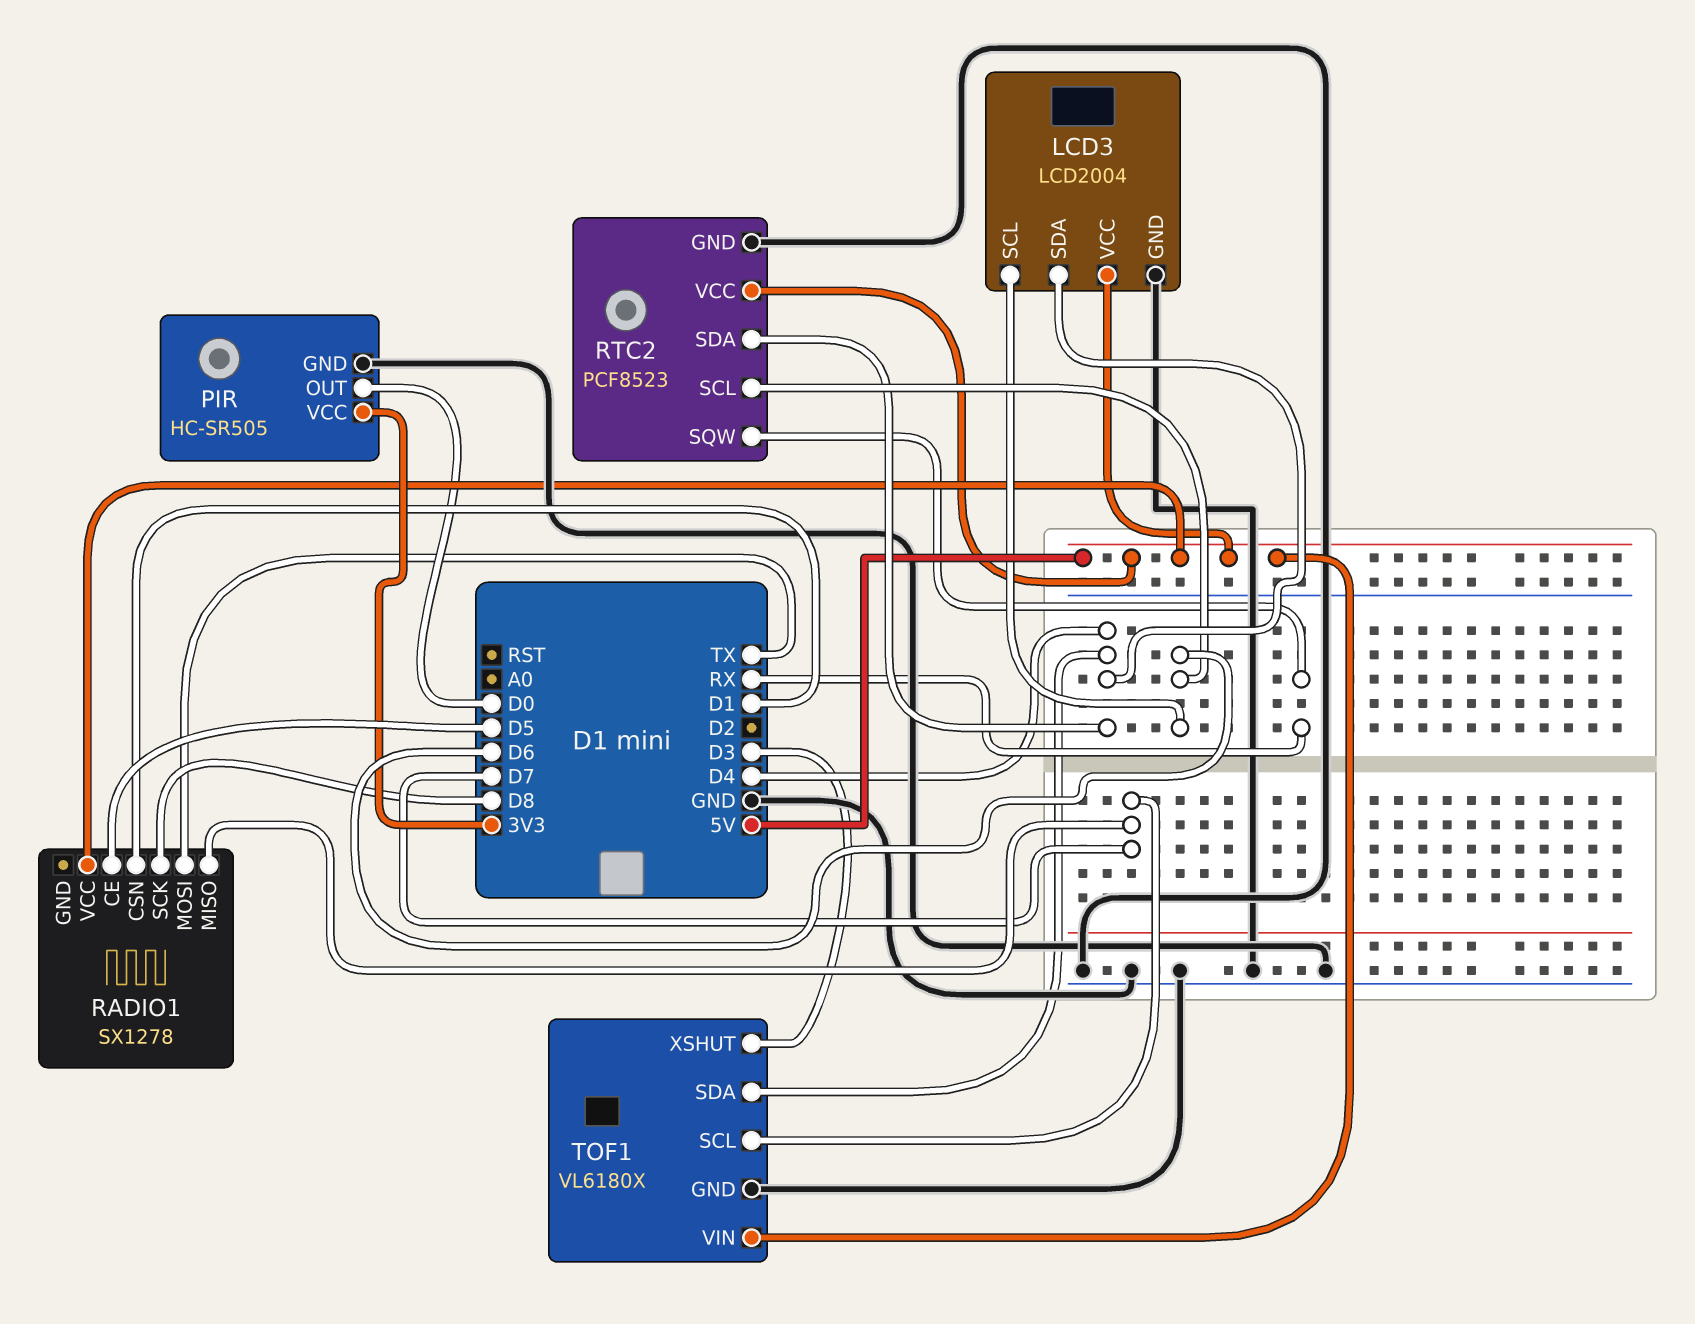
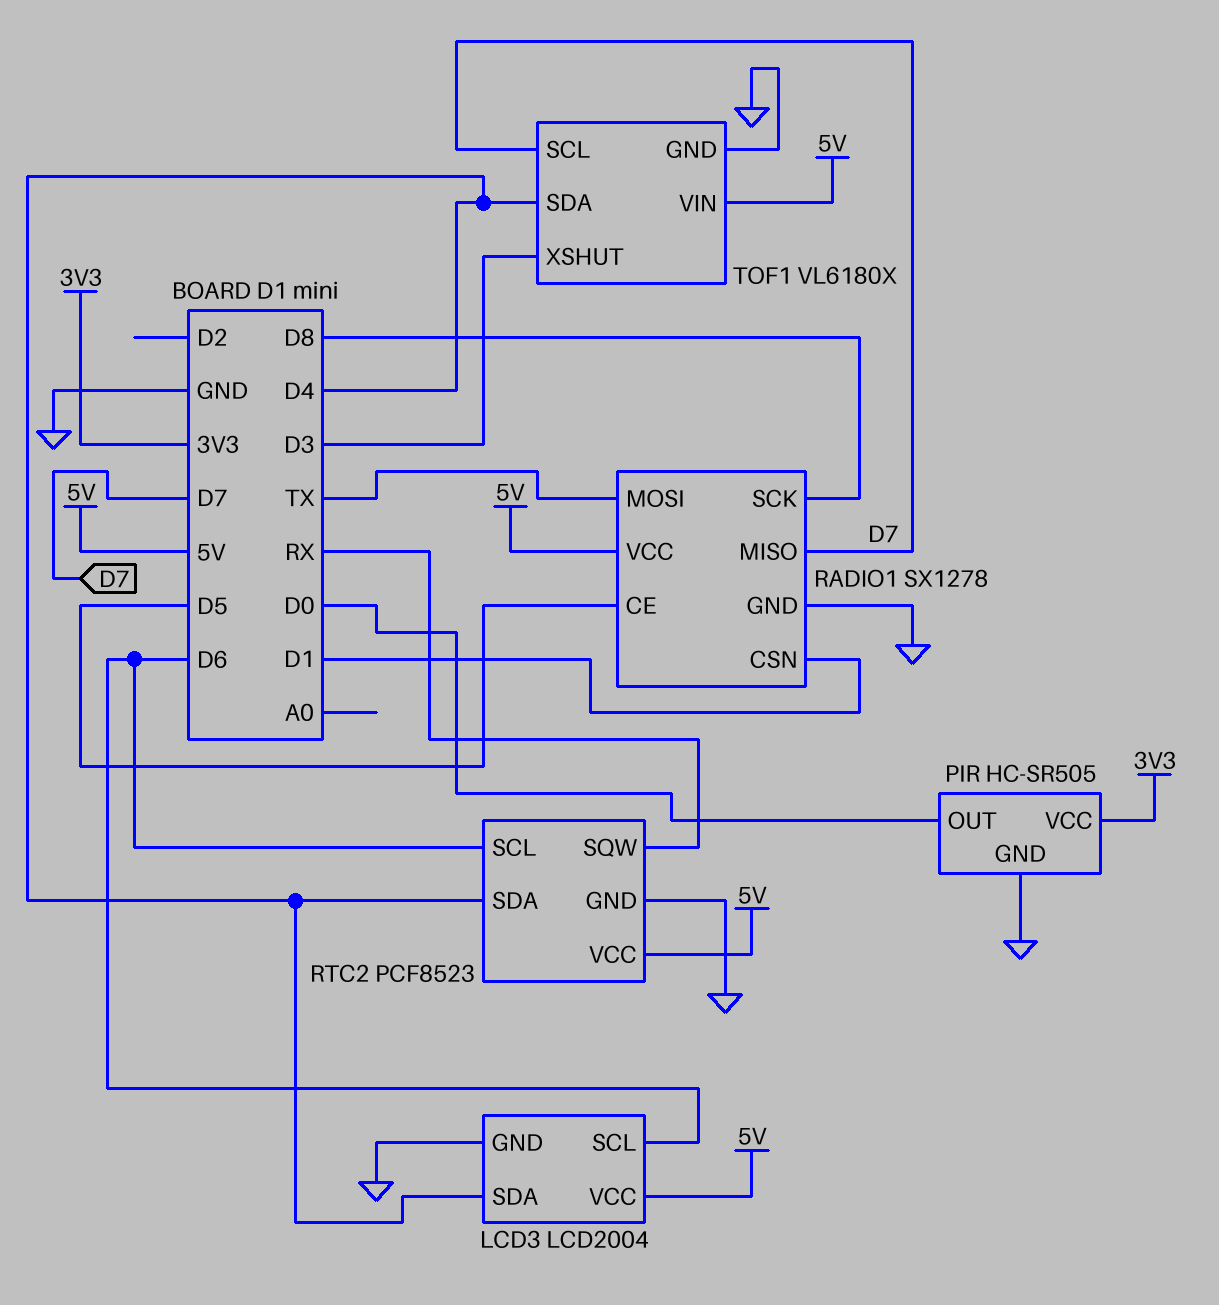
RADIO1 pin GND: none -> GND

